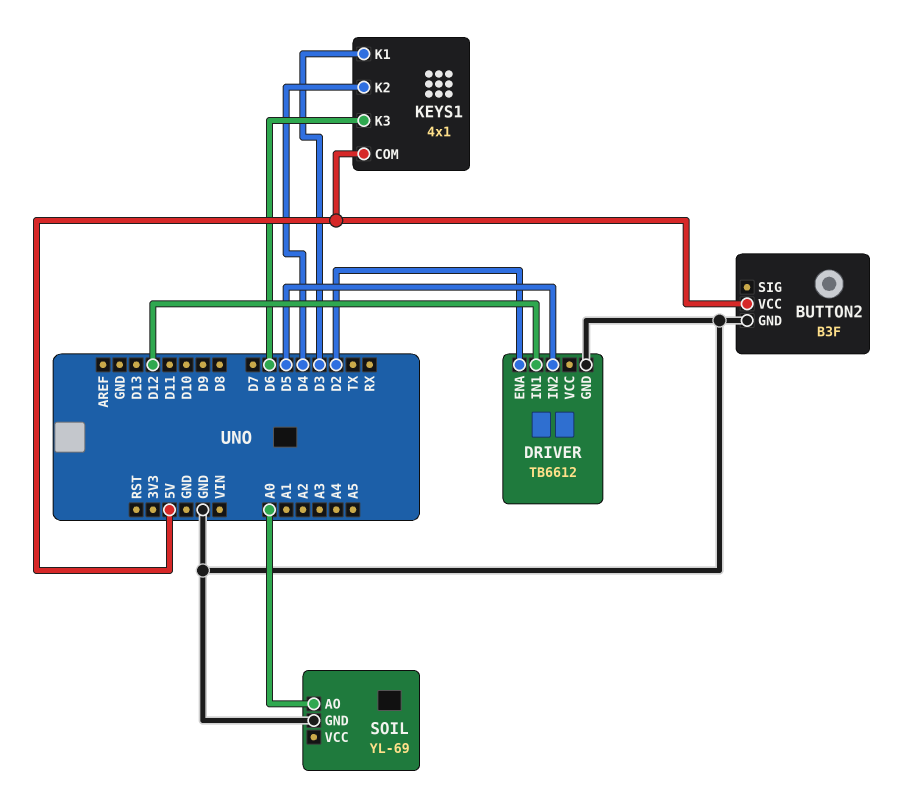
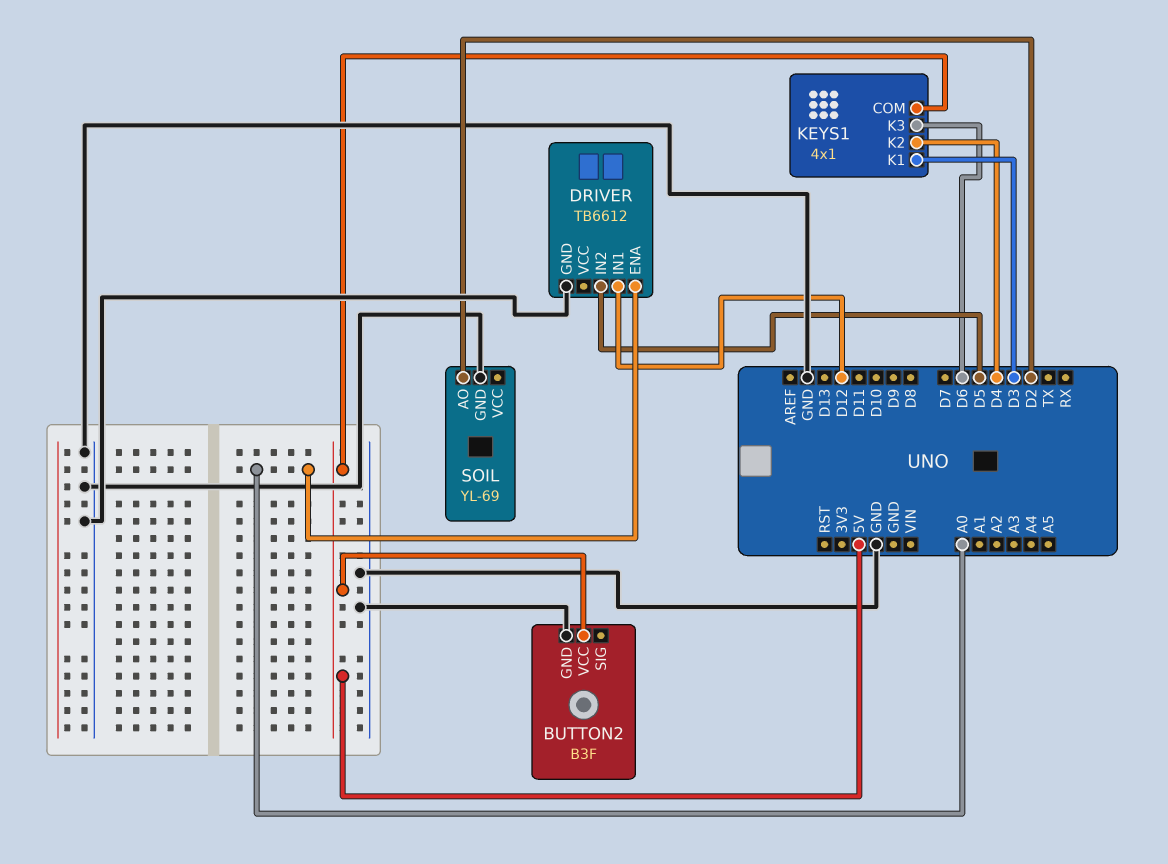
DRIVER pin ENA: D2 -> A0
SOIL pin AO: A0 -> D2

